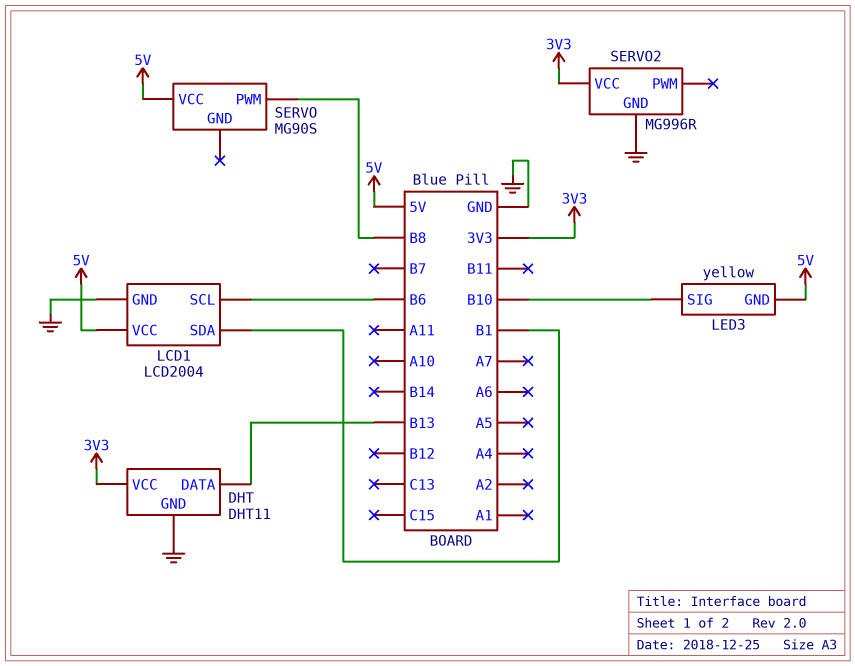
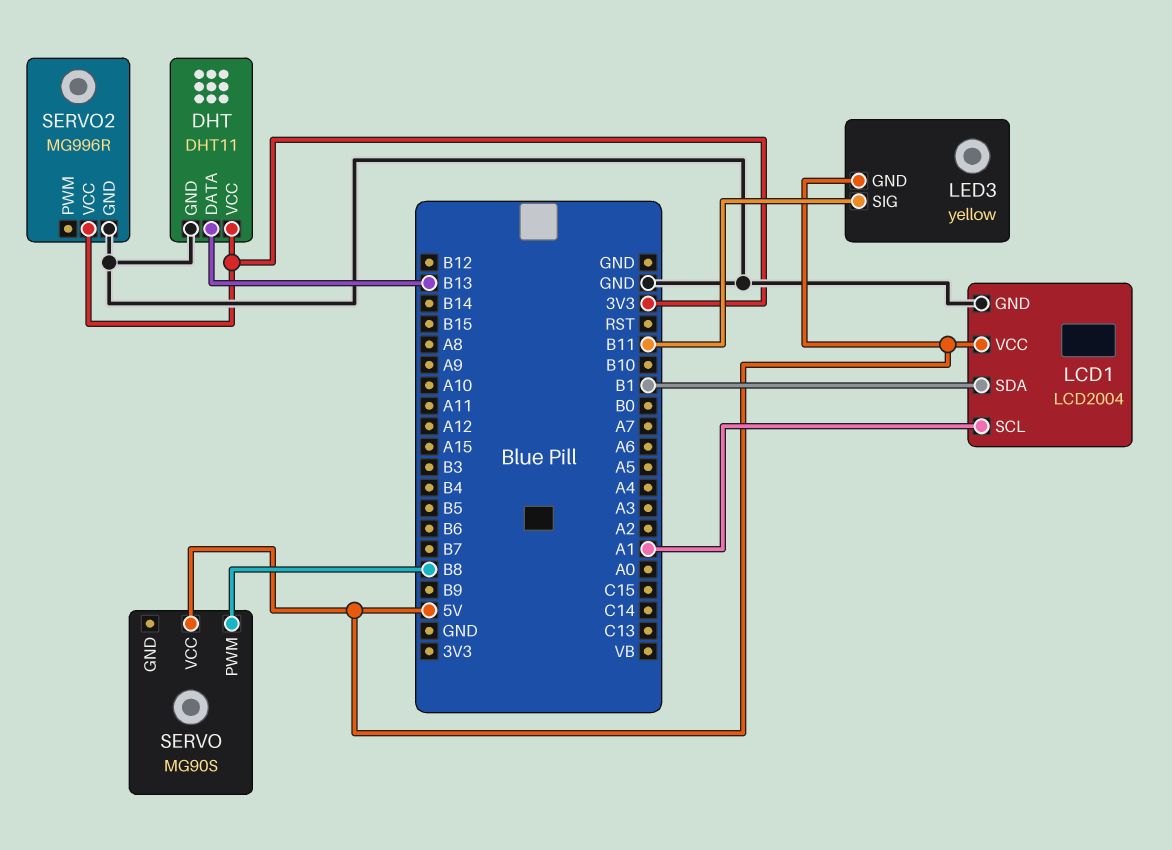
LCD1 pin SCL: B6 -> A1
LED3 pin SIG: B10 -> B11

